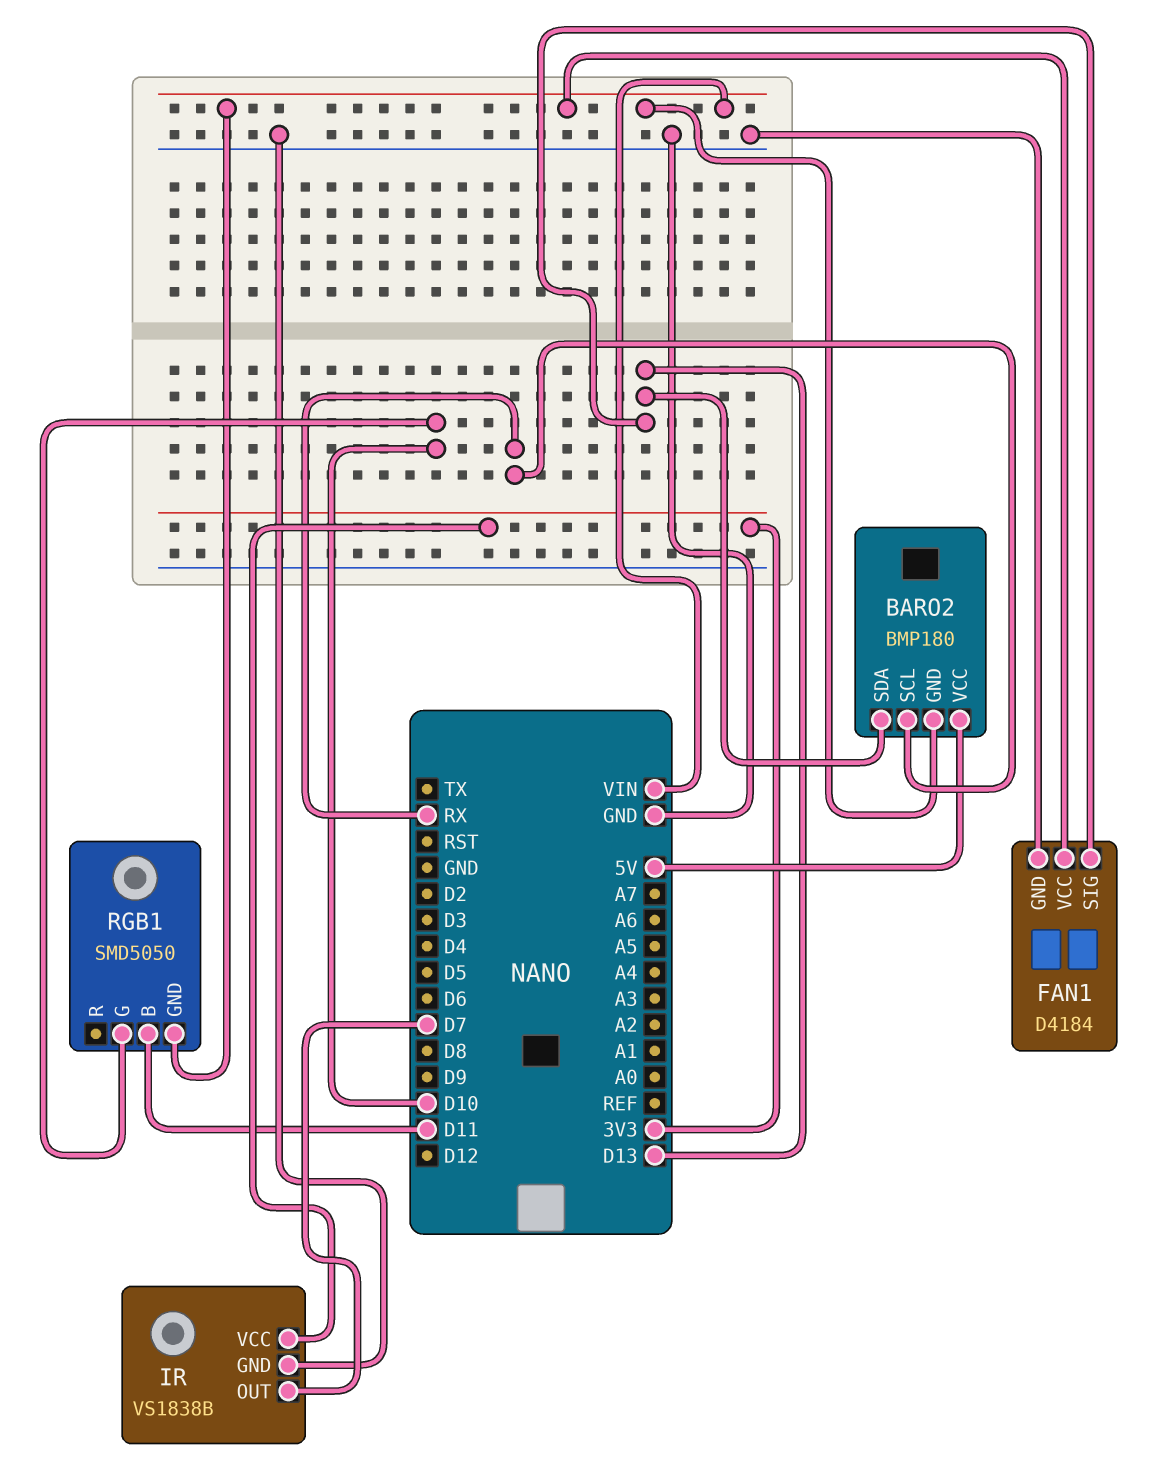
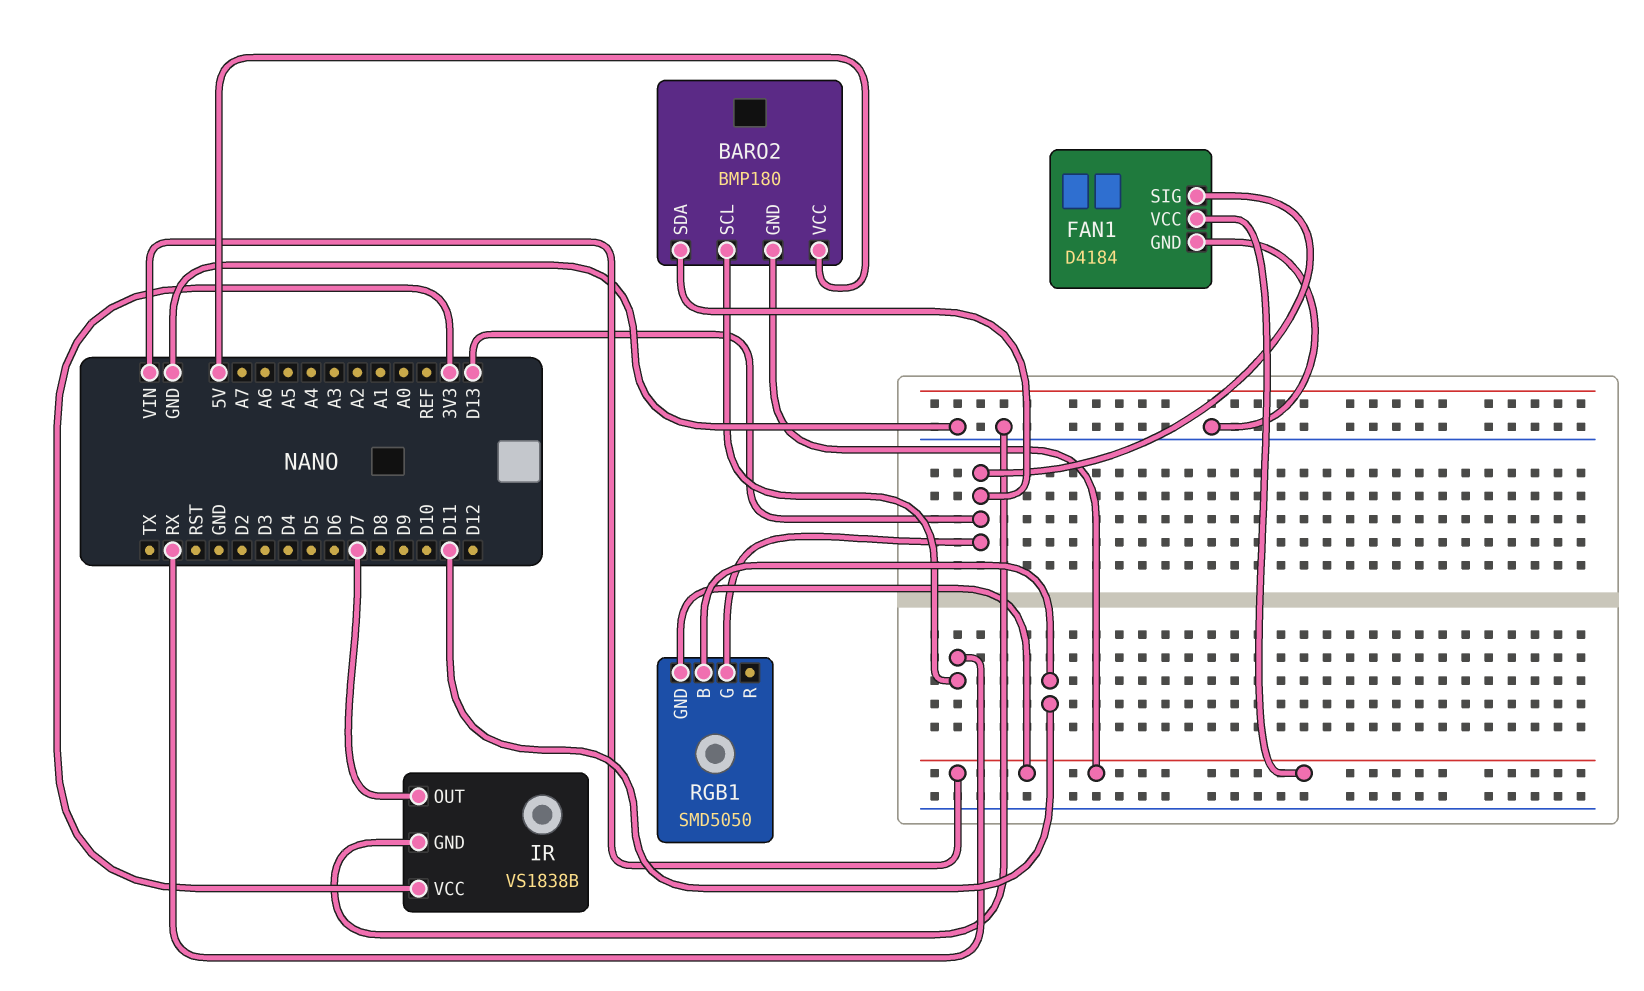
RGB1 pin G: D10 -> D13

